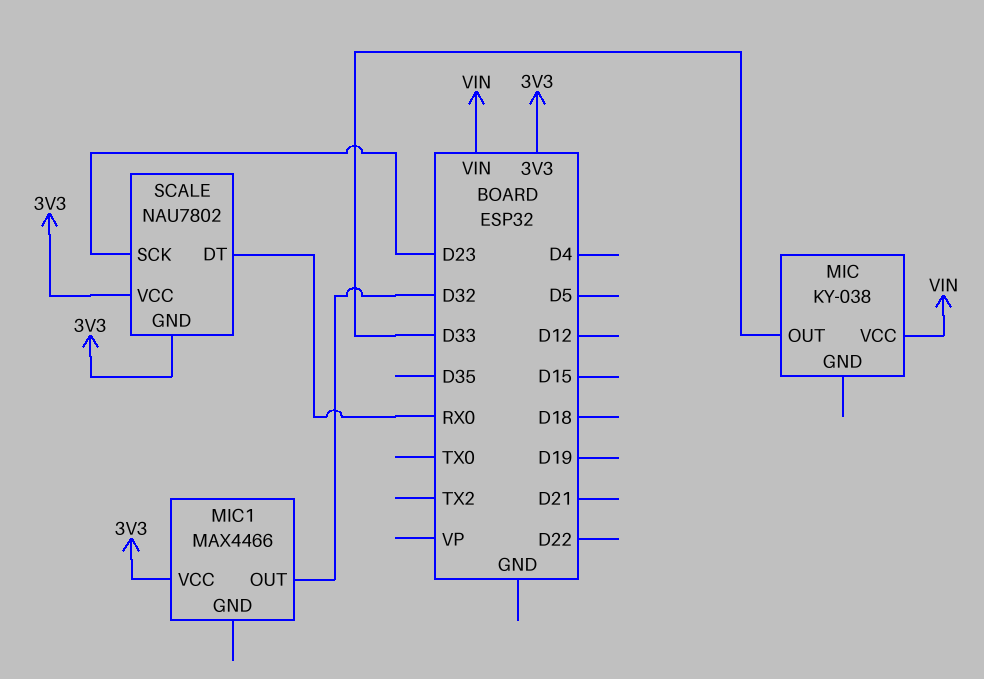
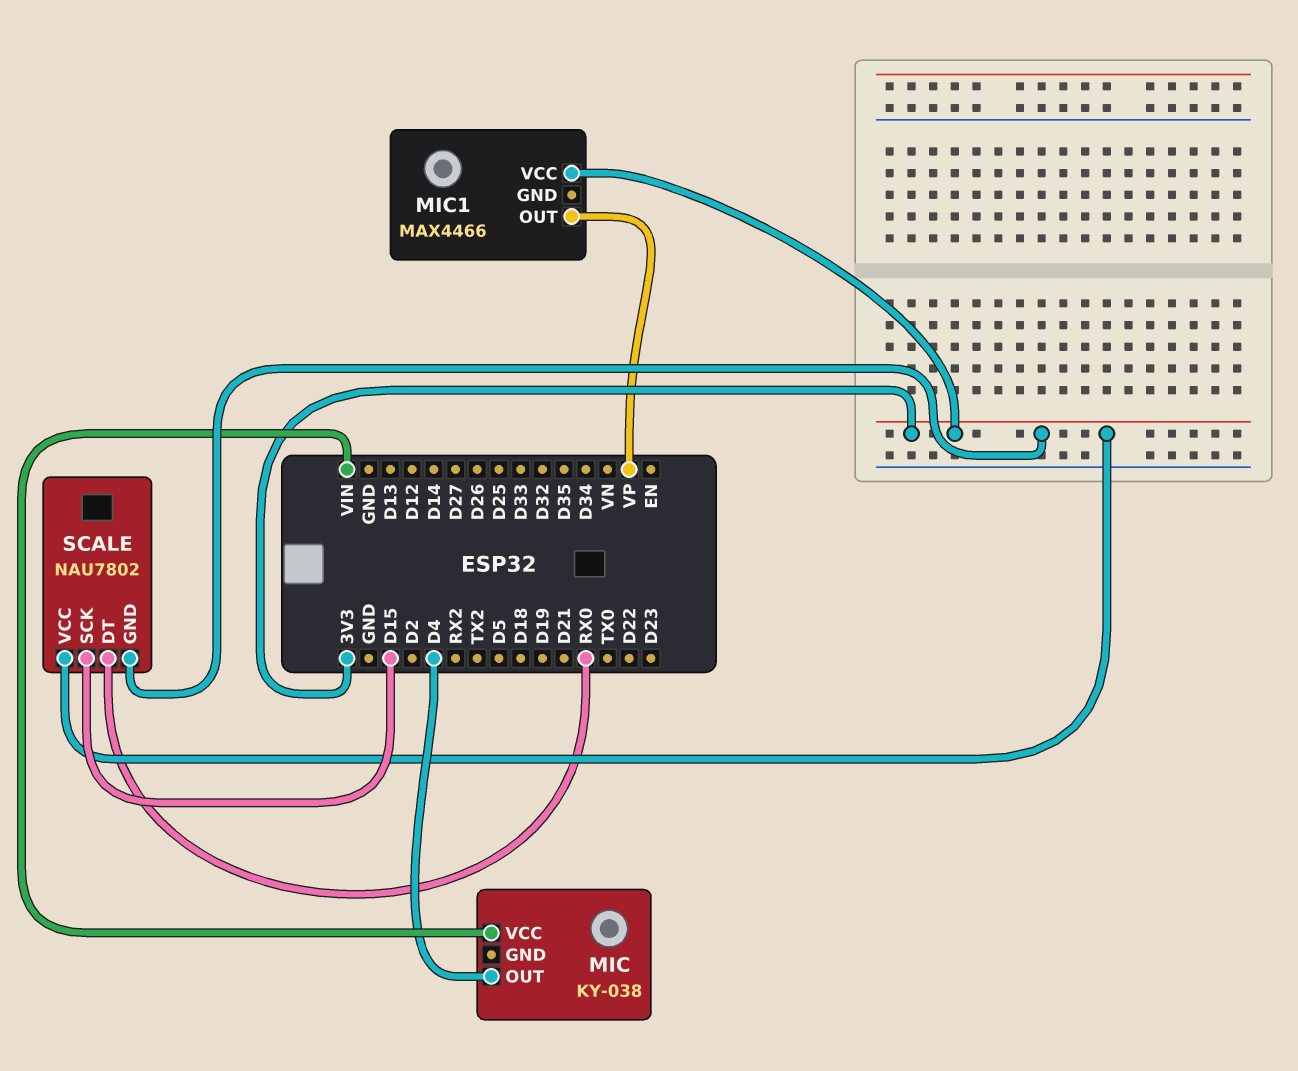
MIC pin OUT: D33 -> D4
MIC1 pin OUT: D32 -> VP
SCALE pin SCK: D23 -> D15

